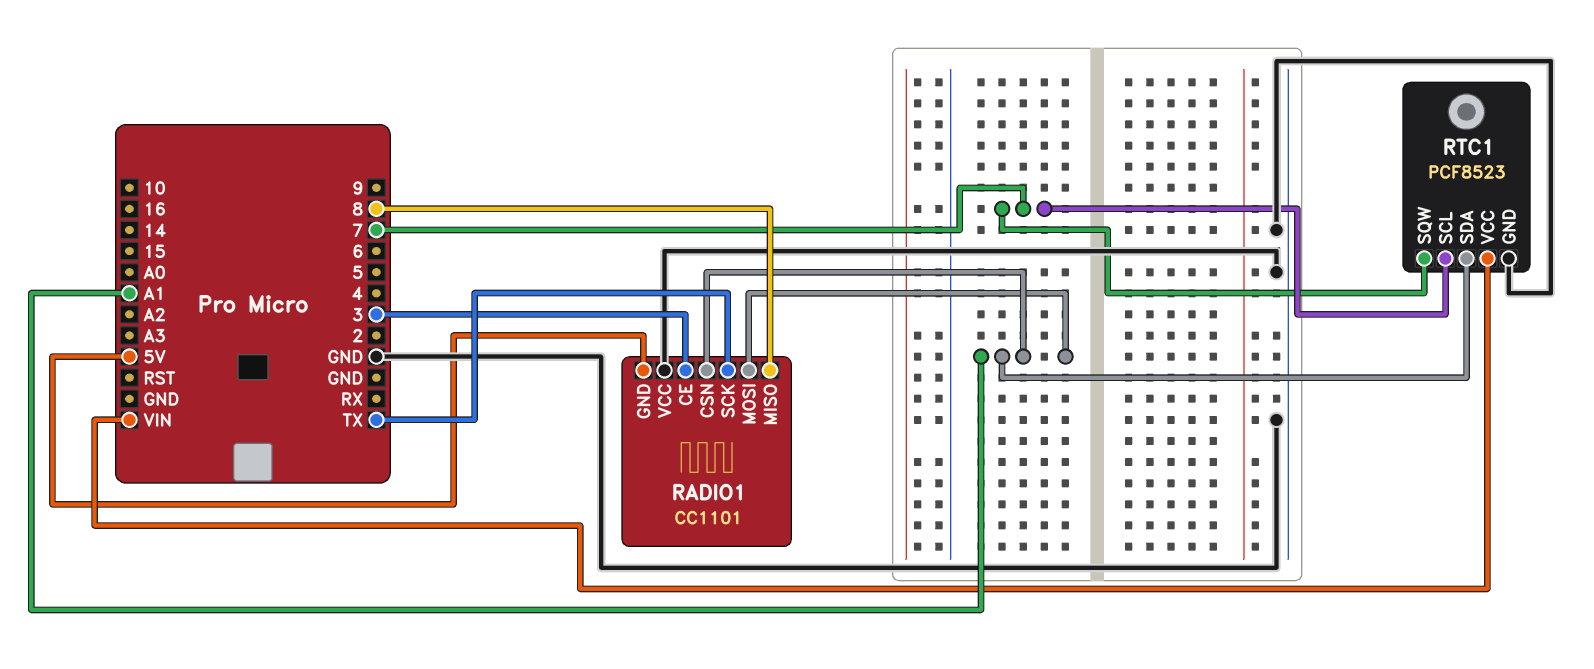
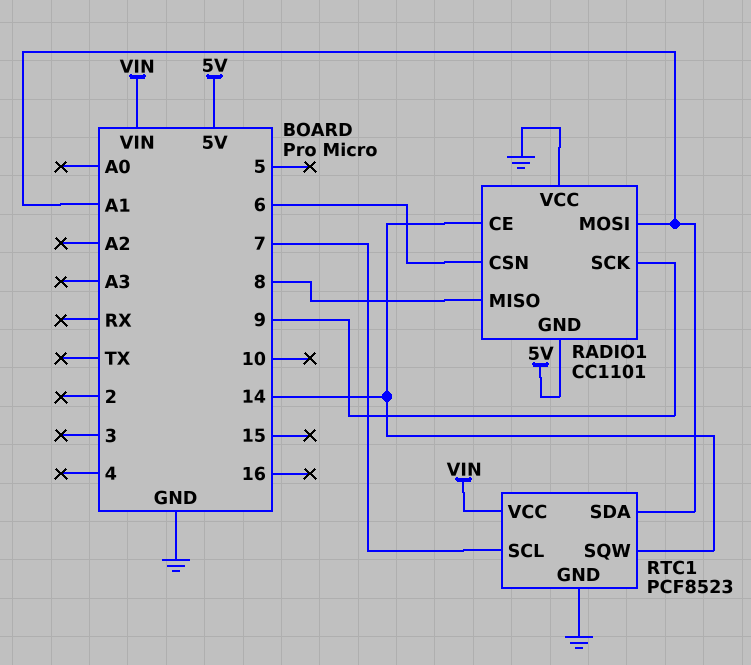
RADIO1 pin CE: 3 -> 14
RADIO1 pin CSN: A1 -> 6
RADIO1 pin SCK: TX -> 9
RTC1 pin SQW: 7 -> 14

